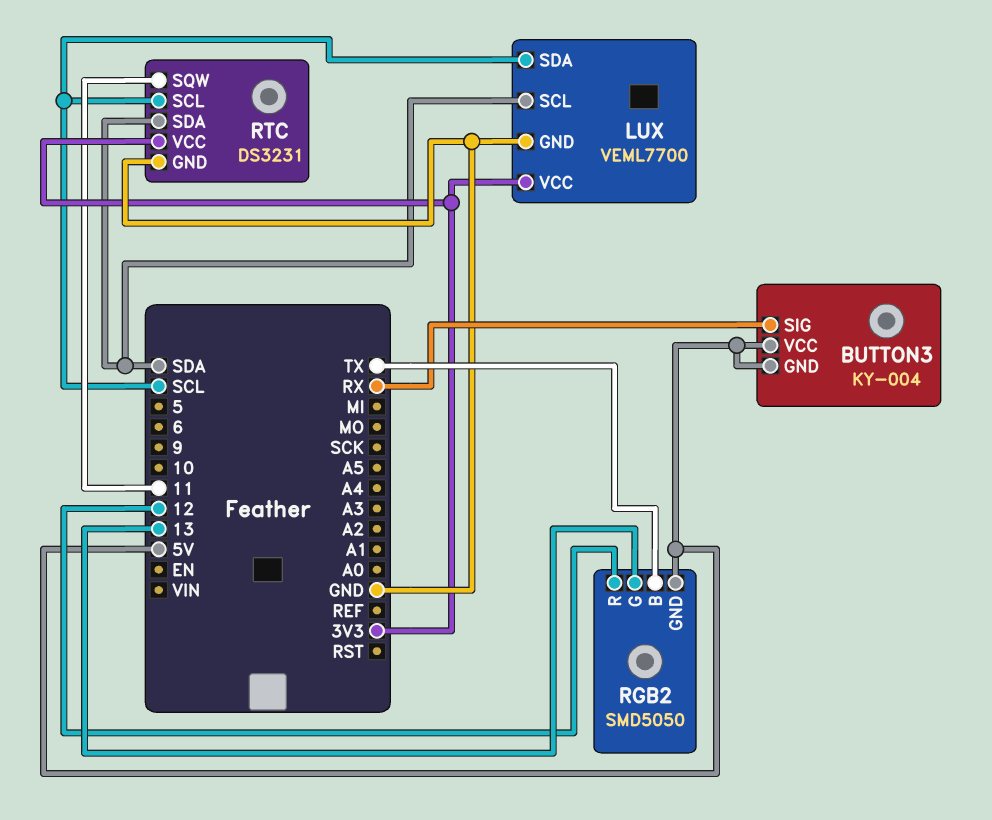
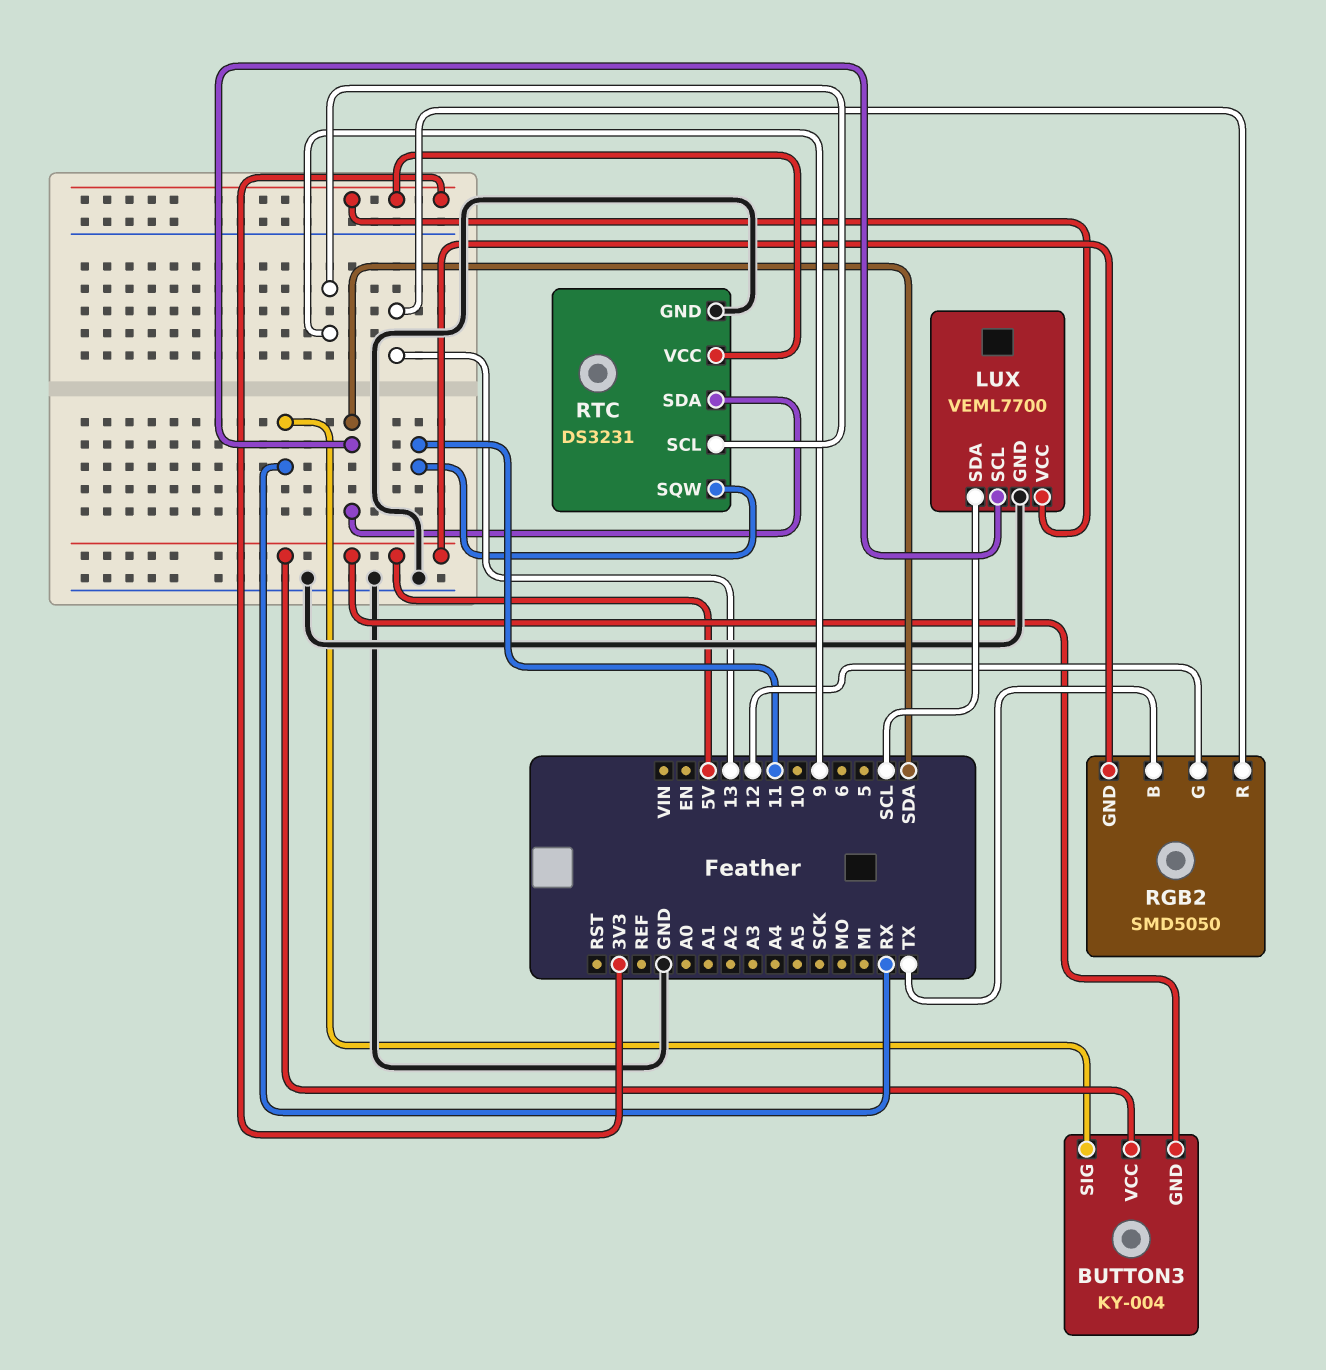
RGB2 pin G: 13 -> 12
RGB2 pin R: 12 -> 13
RTC pin SCL: SCL -> 9

